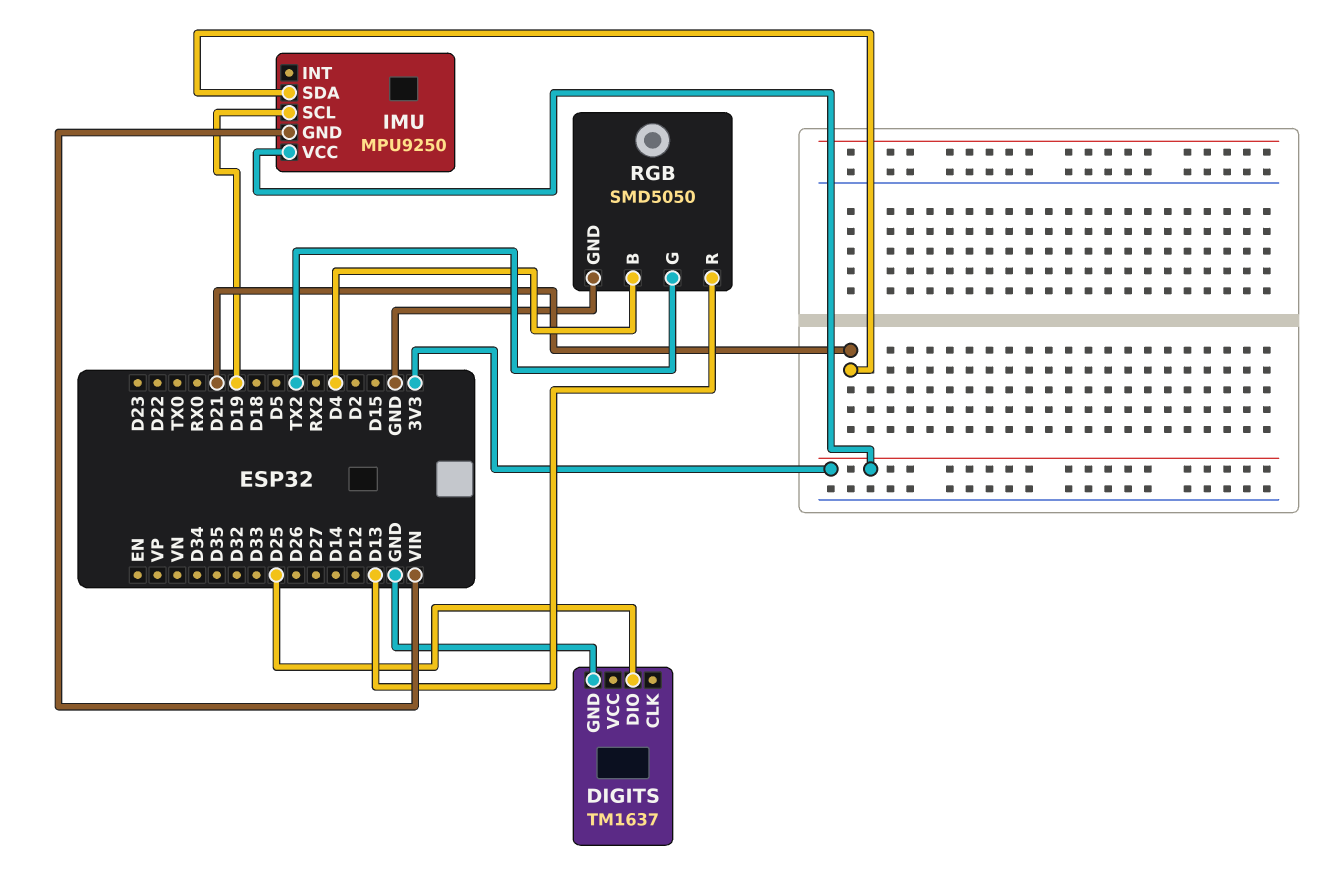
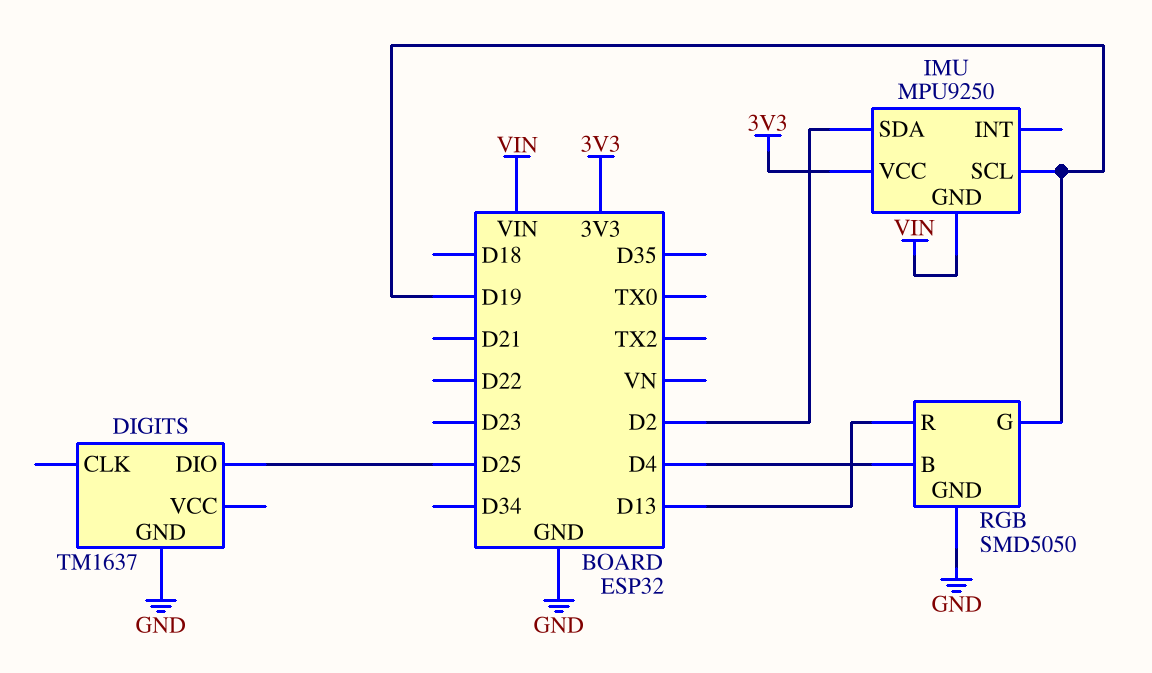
IMU pin SDA: D21 -> D2
RGB pin G: TX2 -> D19

